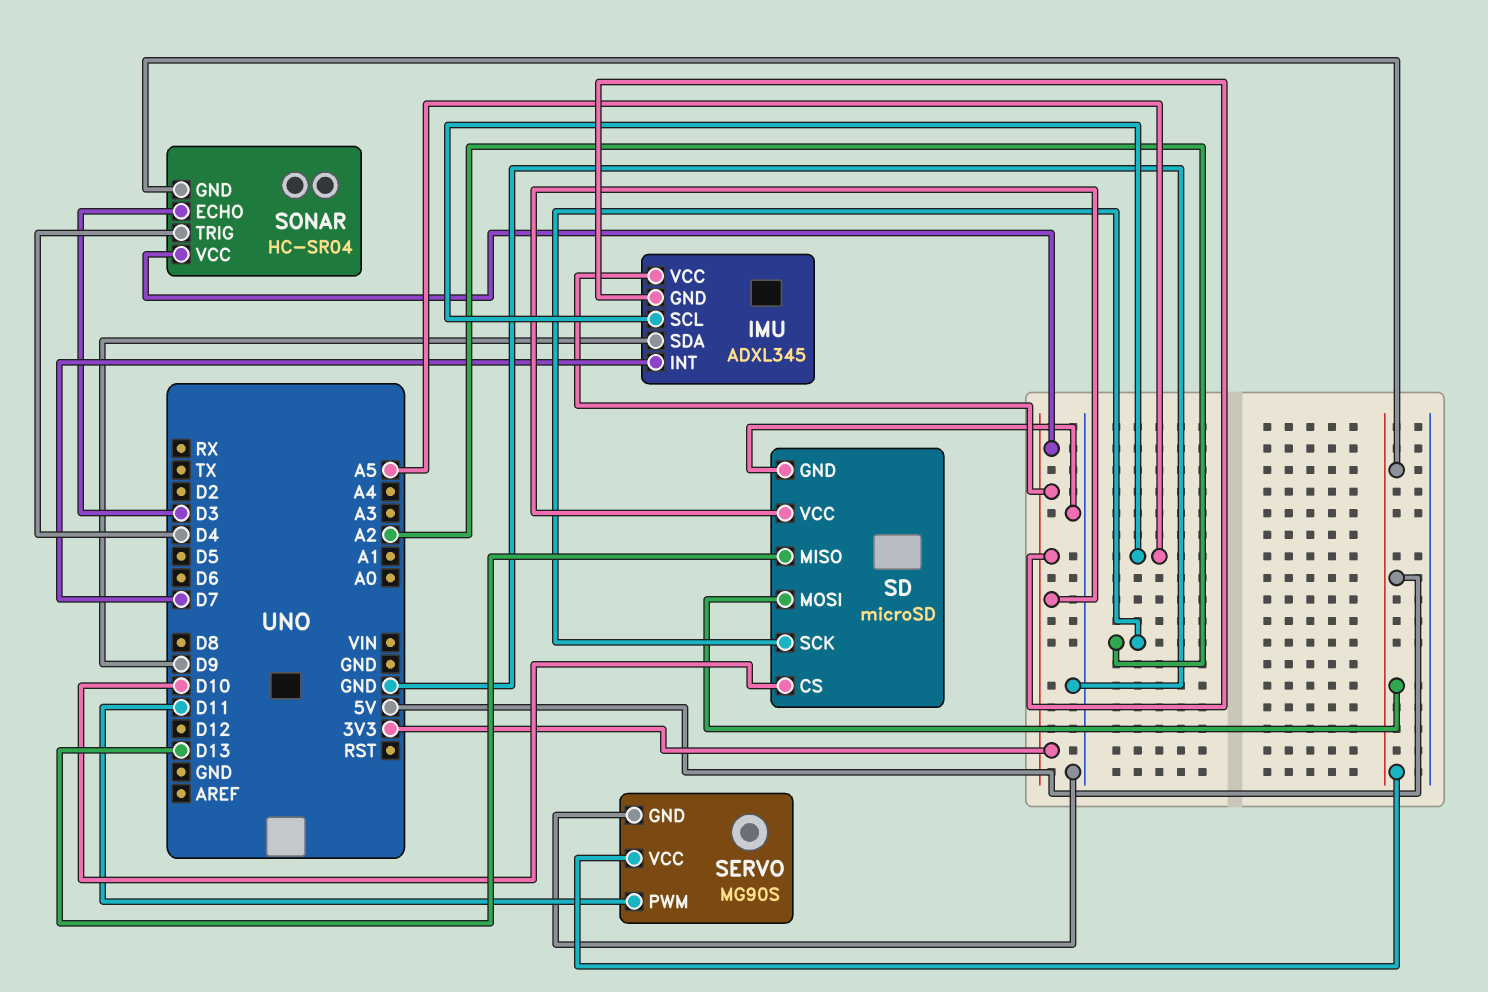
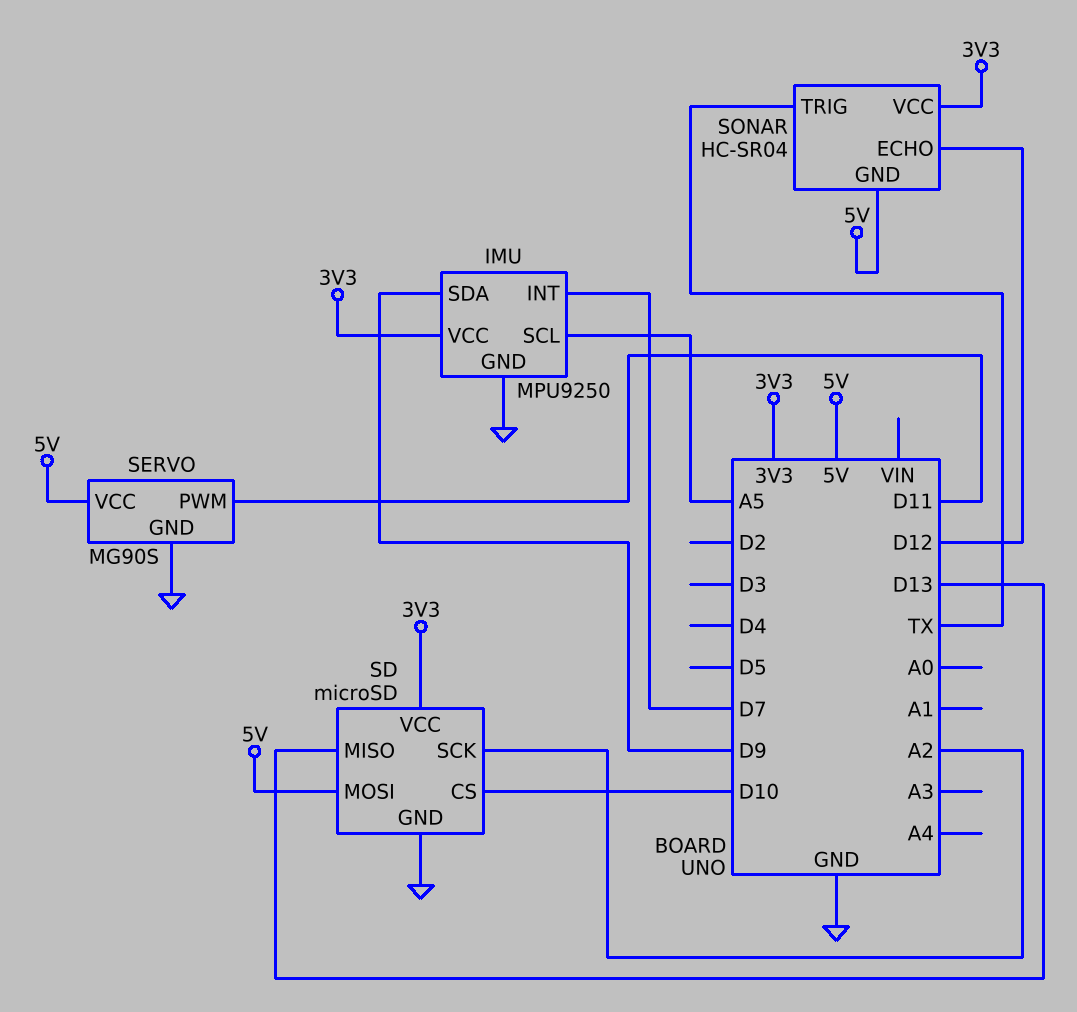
IMU: ADXL345 -> MPU9250
IMU pin GND: 3V3 -> GND
SONAR pin ECHO: D3 -> D12
SONAR pin TRIG: D4 -> TX

